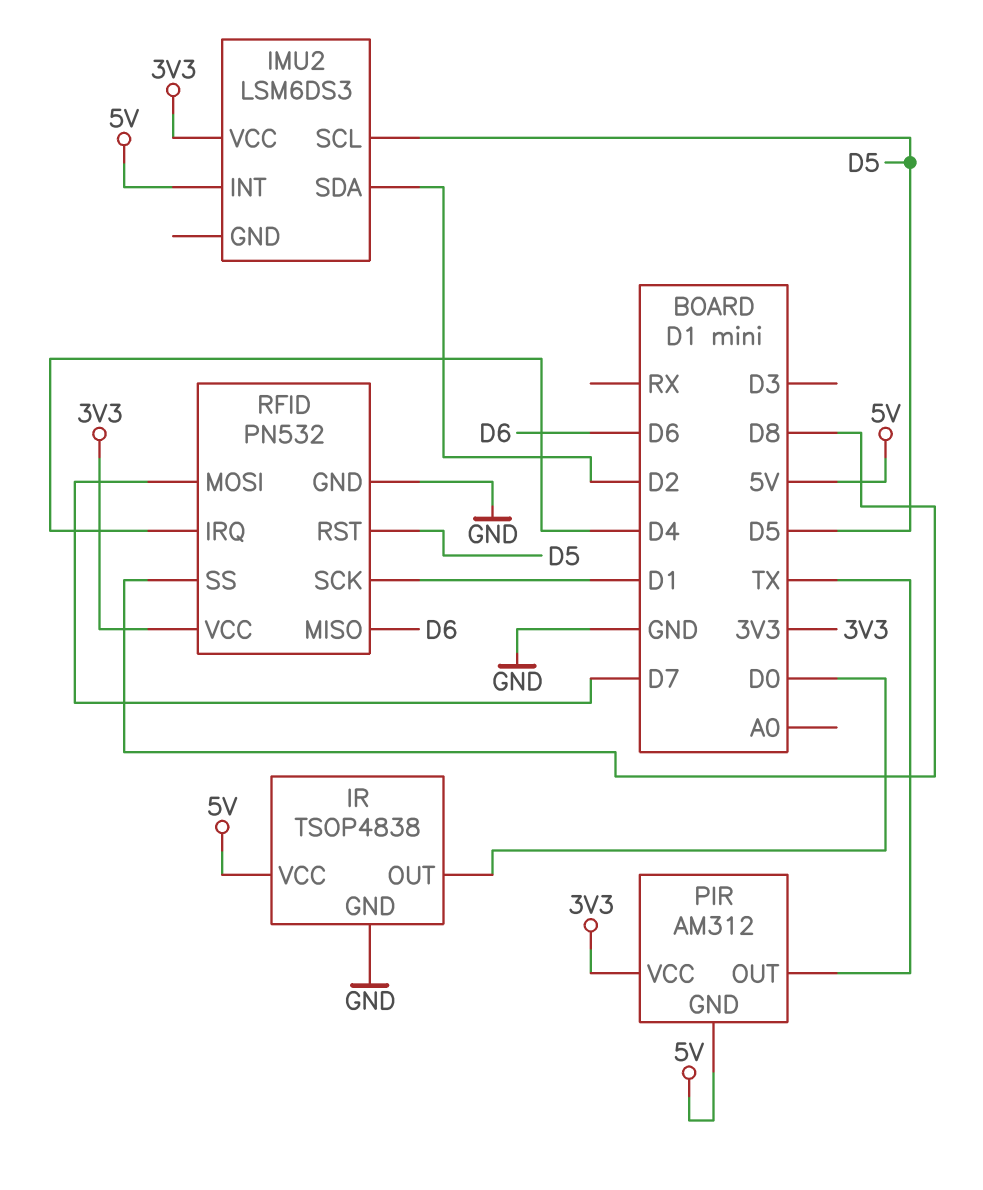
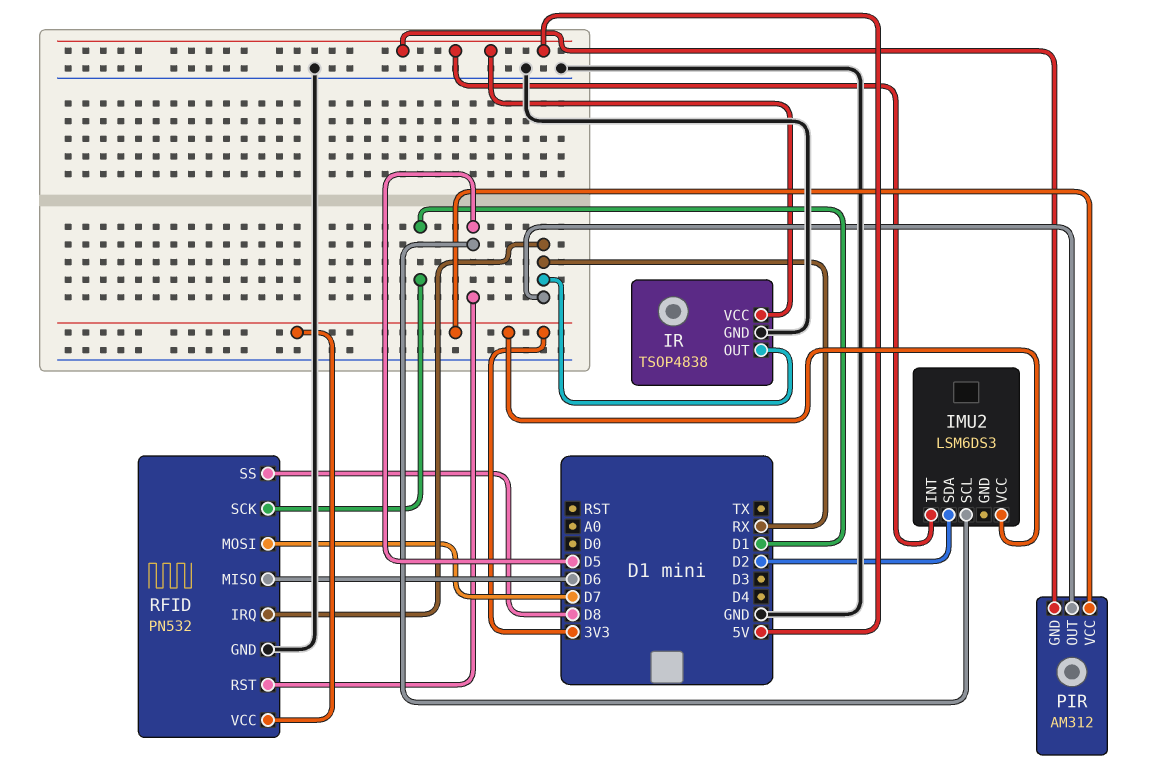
IR pin OUT: D0 -> RX
PIR pin OUT: TX -> RX
RFID pin IRQ: D4 -> RX

